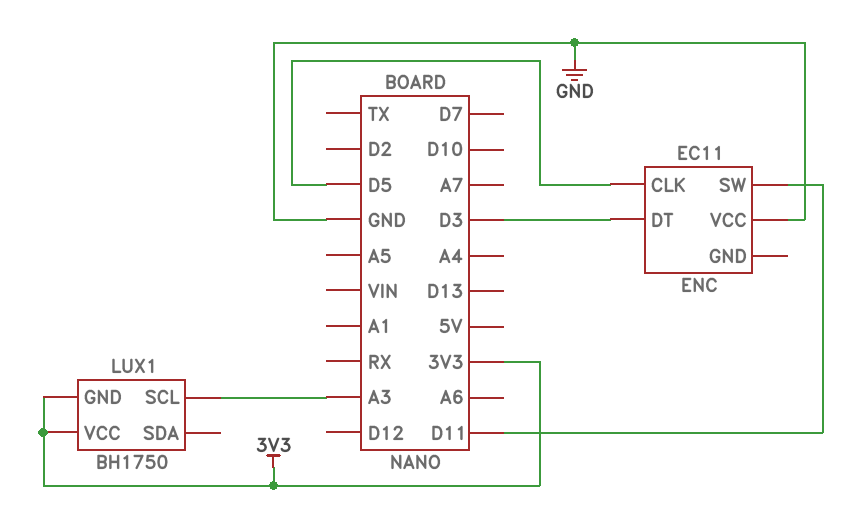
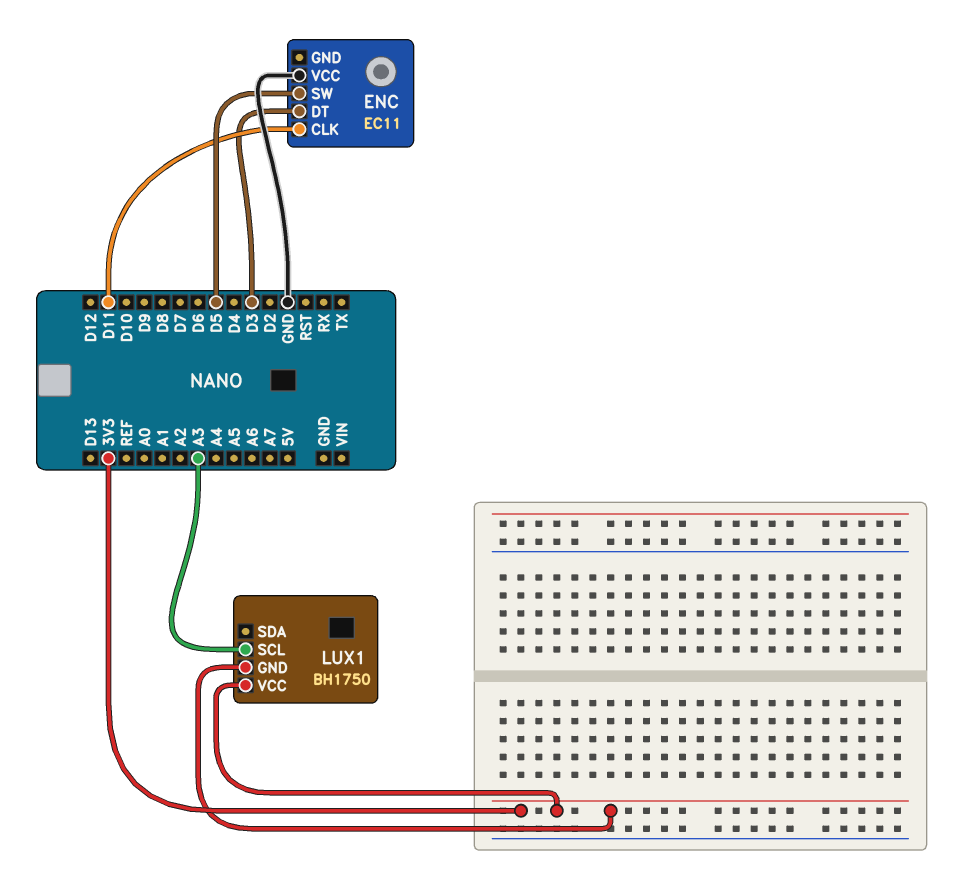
ENC pin CLK: D5 -> D11
ENC pin SW: D11 -> D5

